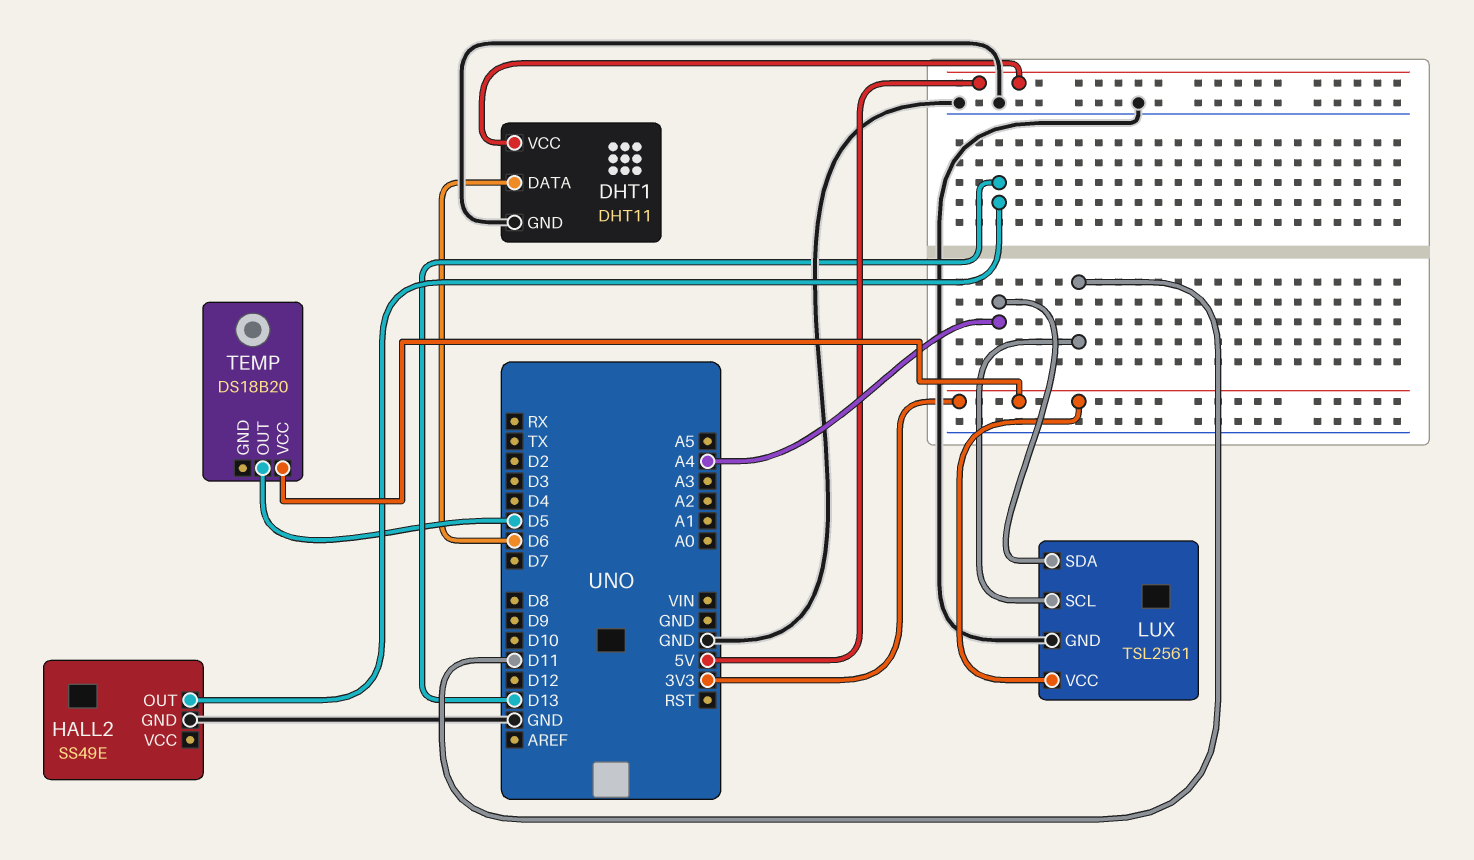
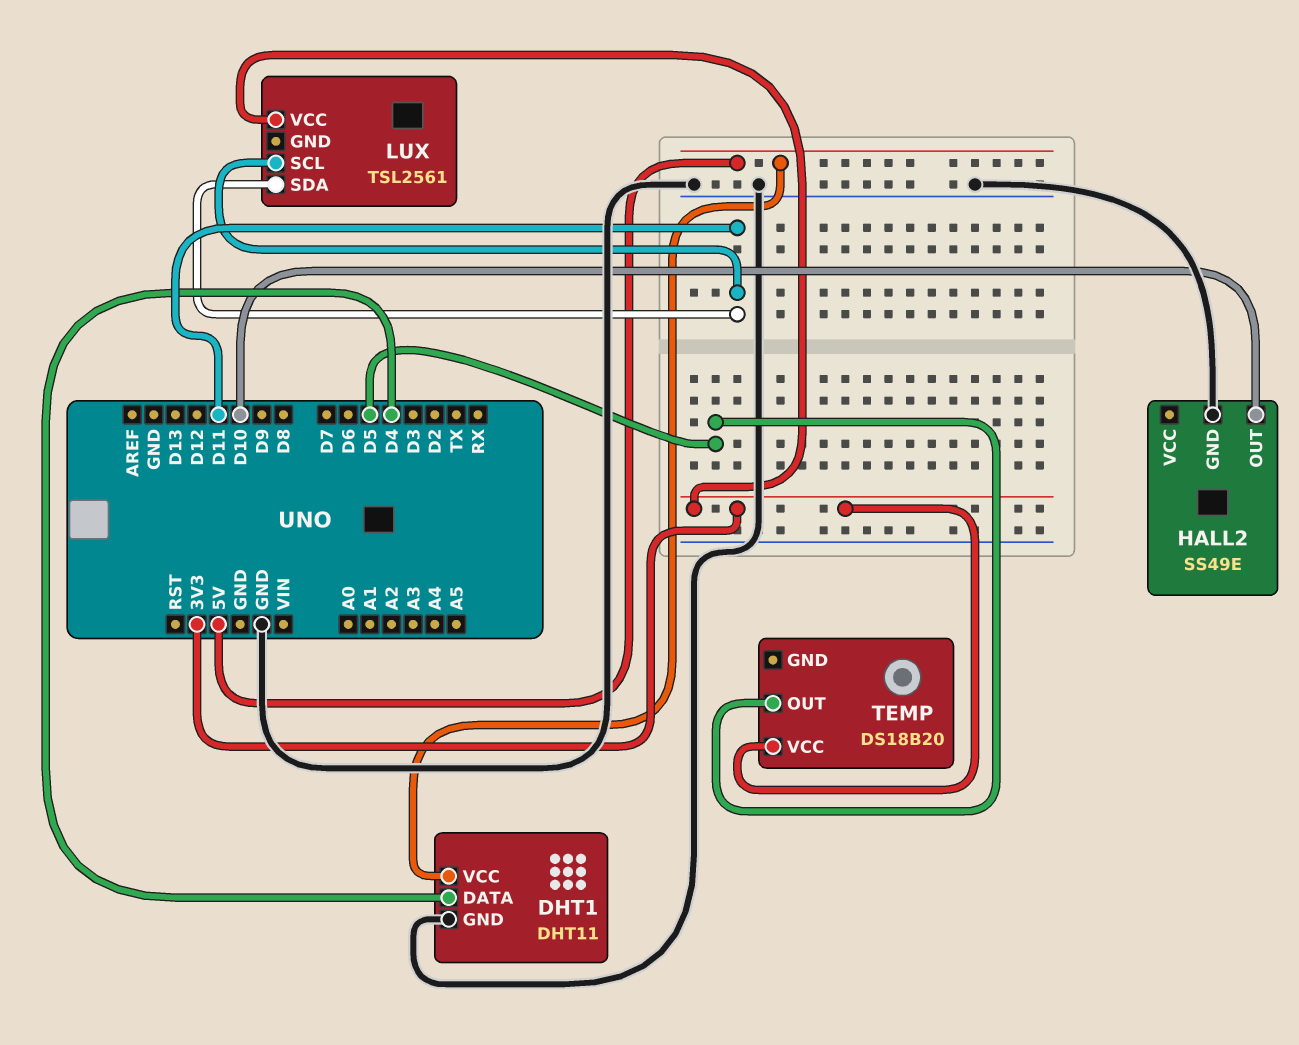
DHT1 pin DATA: D6 -> D4
HALL2 pin OUT: D13 -> D10
LUX pin GND: GND -> none
LUX pin SDA: A4 -> D11

